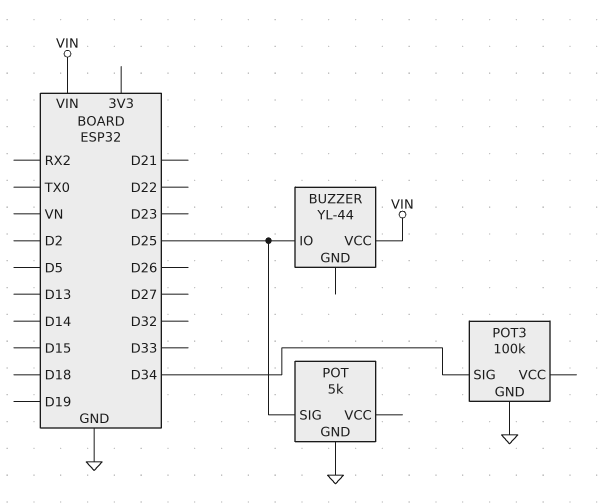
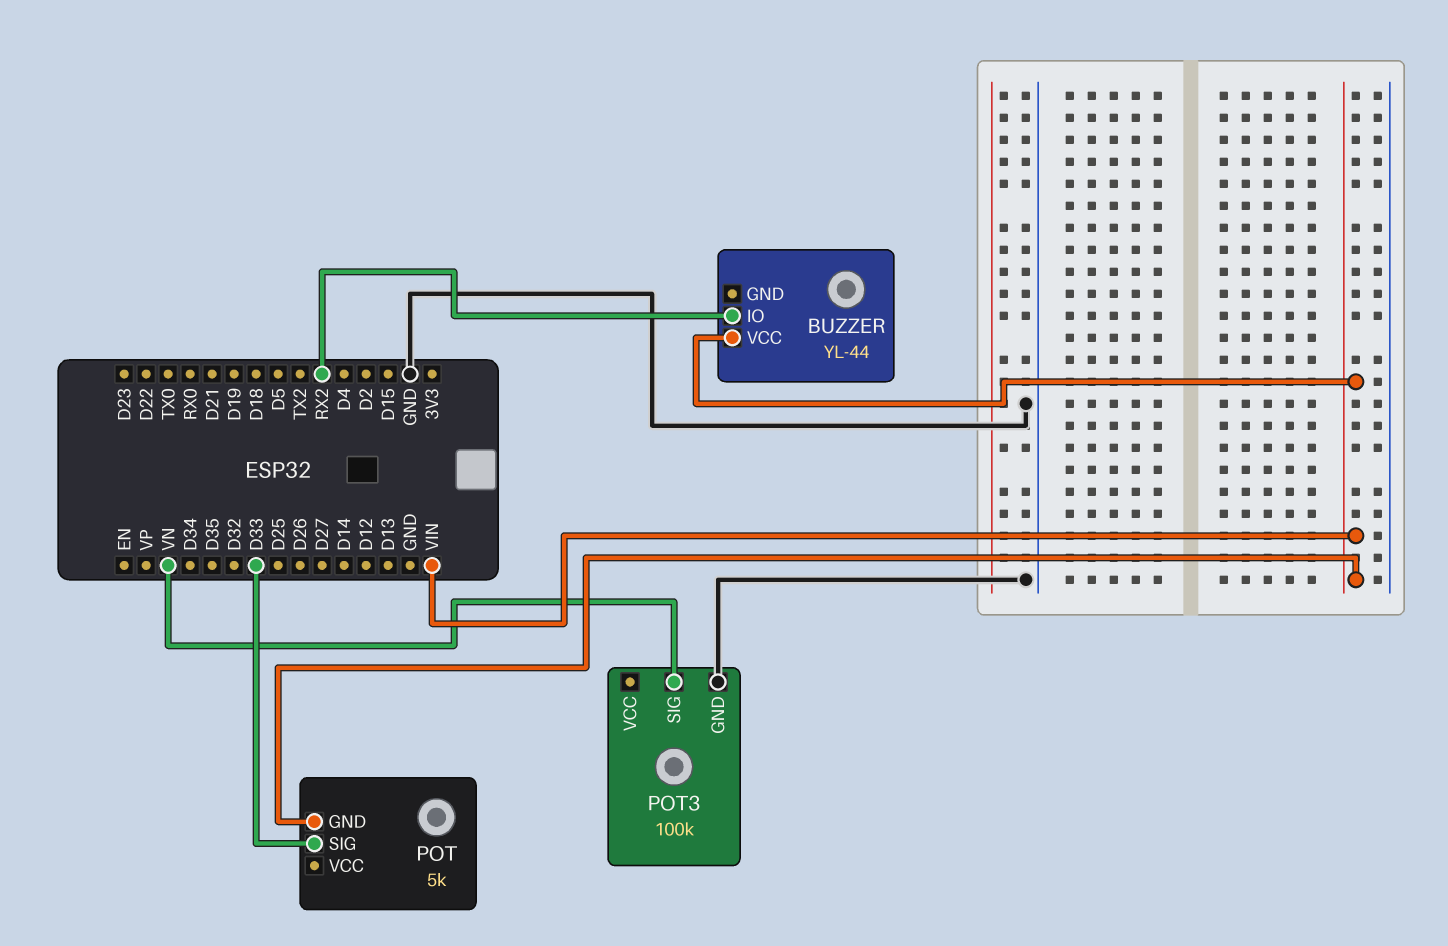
BUZZER pin IO: D25 -> RX2
POT pin GND: GND -> VIN
POT pin SIG: D25 -> D33
POT3 pin SIG: D34 -> VN

